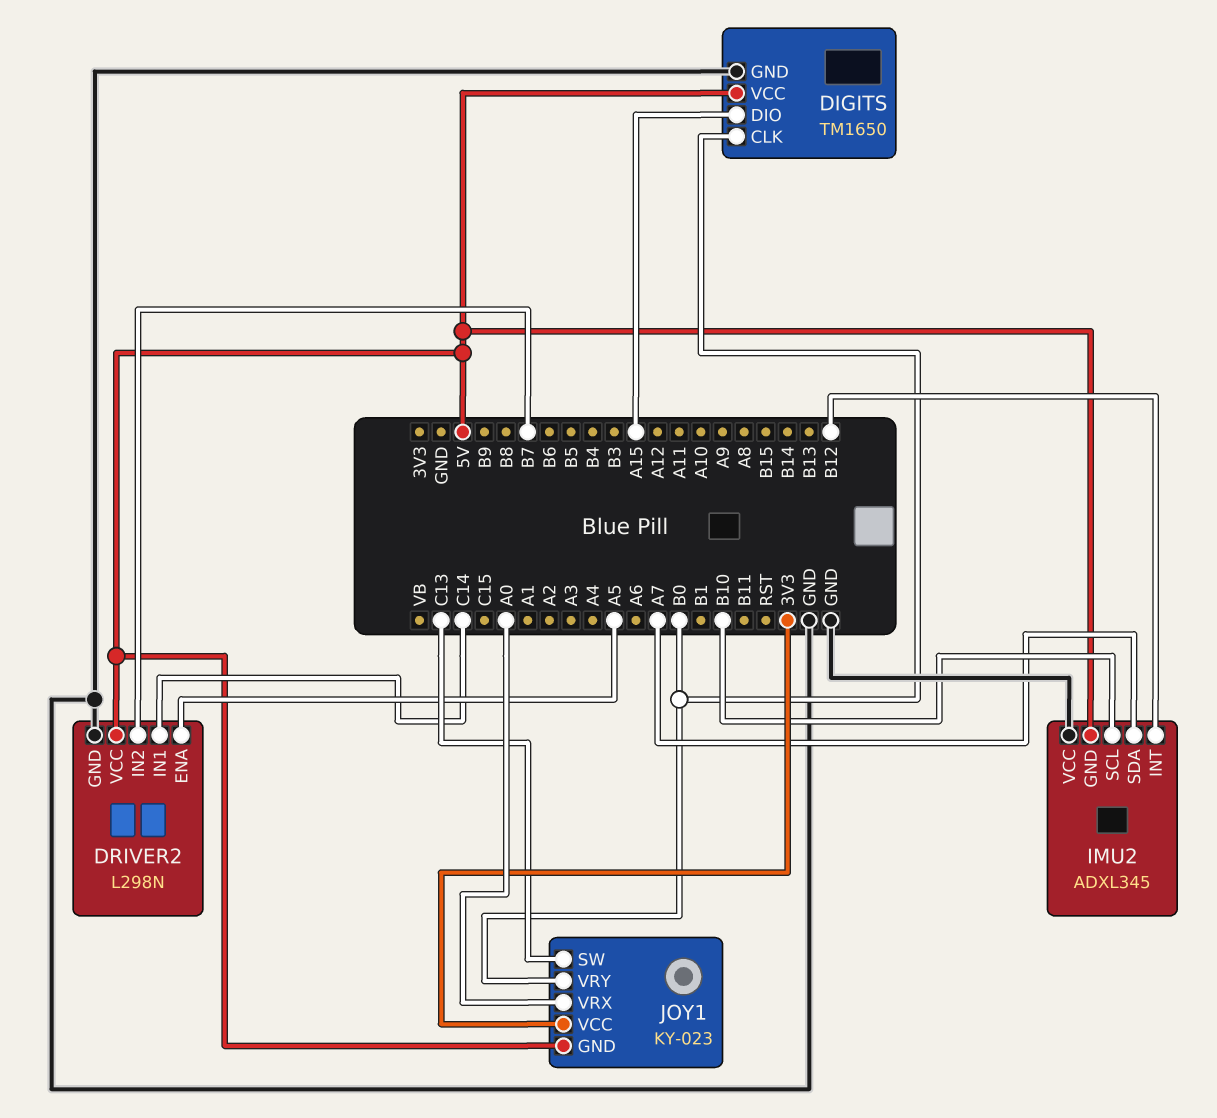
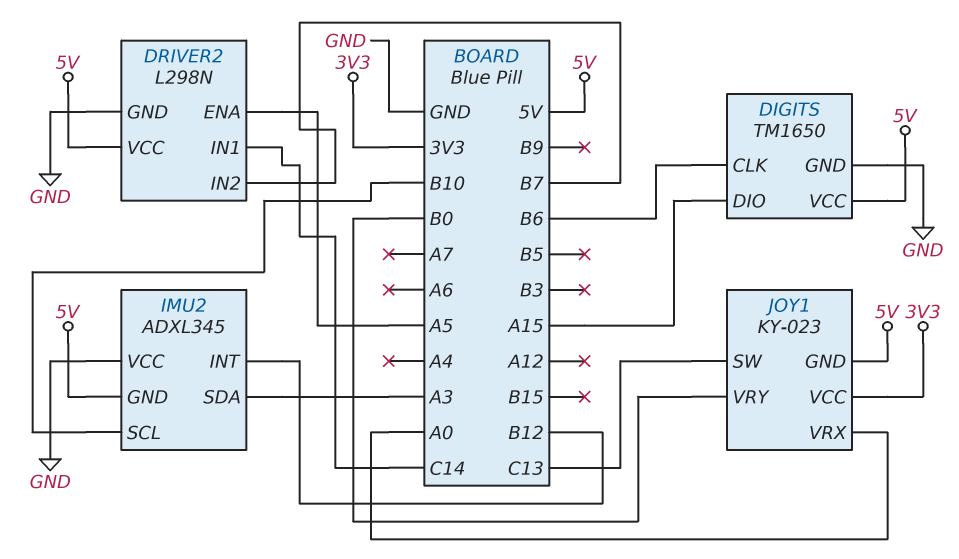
DIGITS pin CLK: B0 -> B6
IMU2 pin SDA: A7 -> A3

